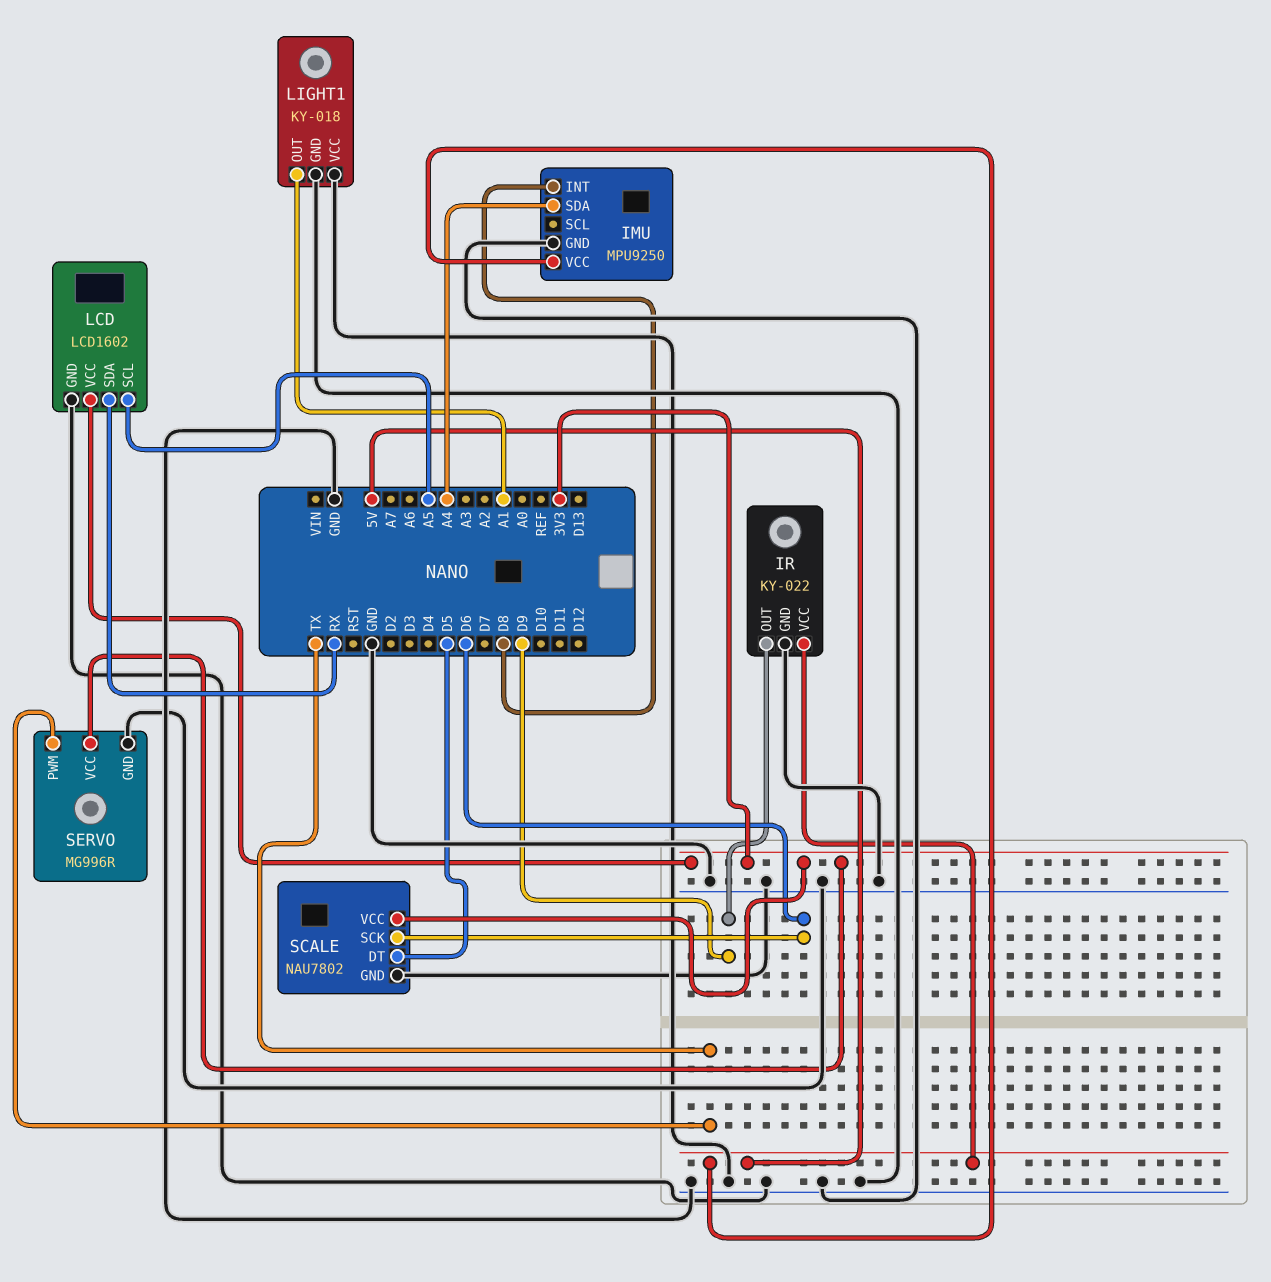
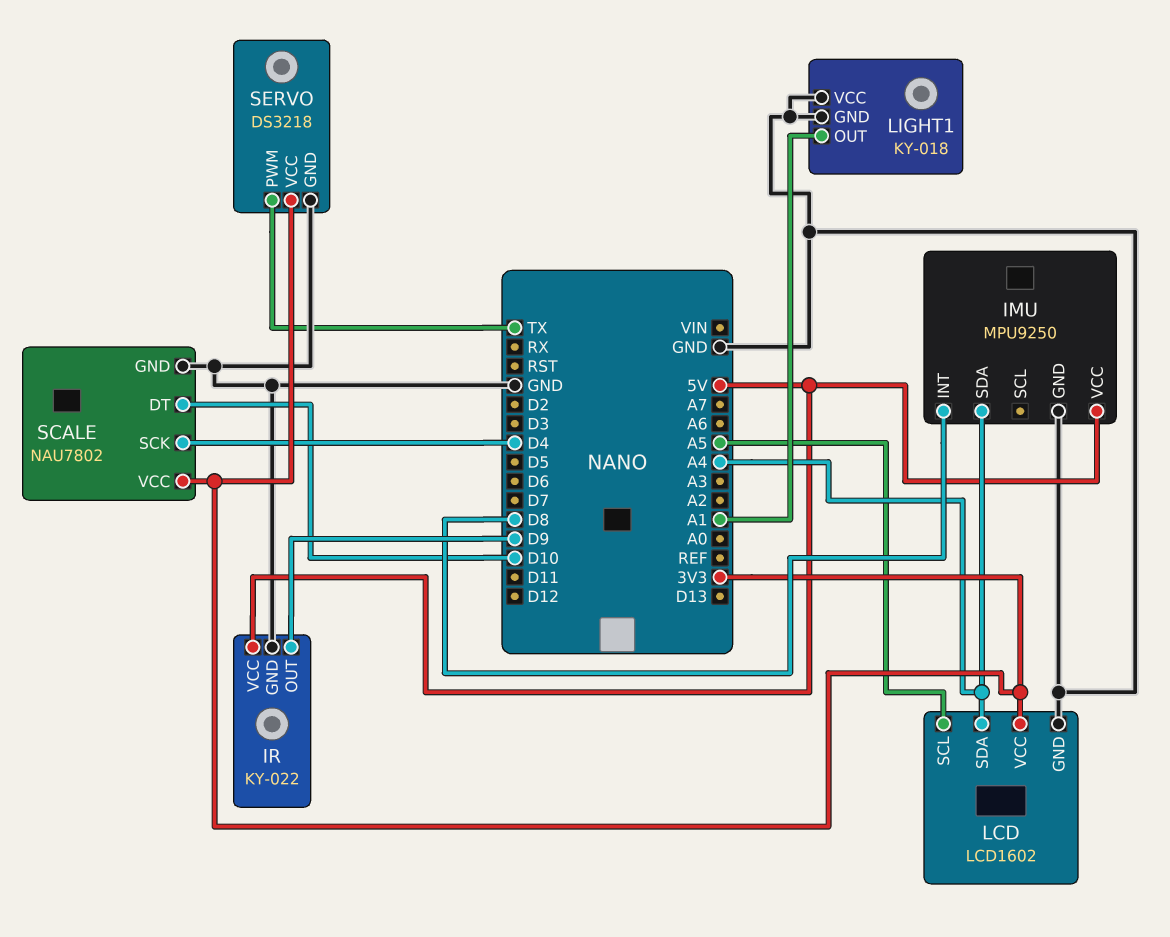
LCD pin SDA: RX -> A4
SCALE pin DT: D5 -> D10
SCALE pin SCK: D6 -> D4
SERVO: MG996R -> DS3218

